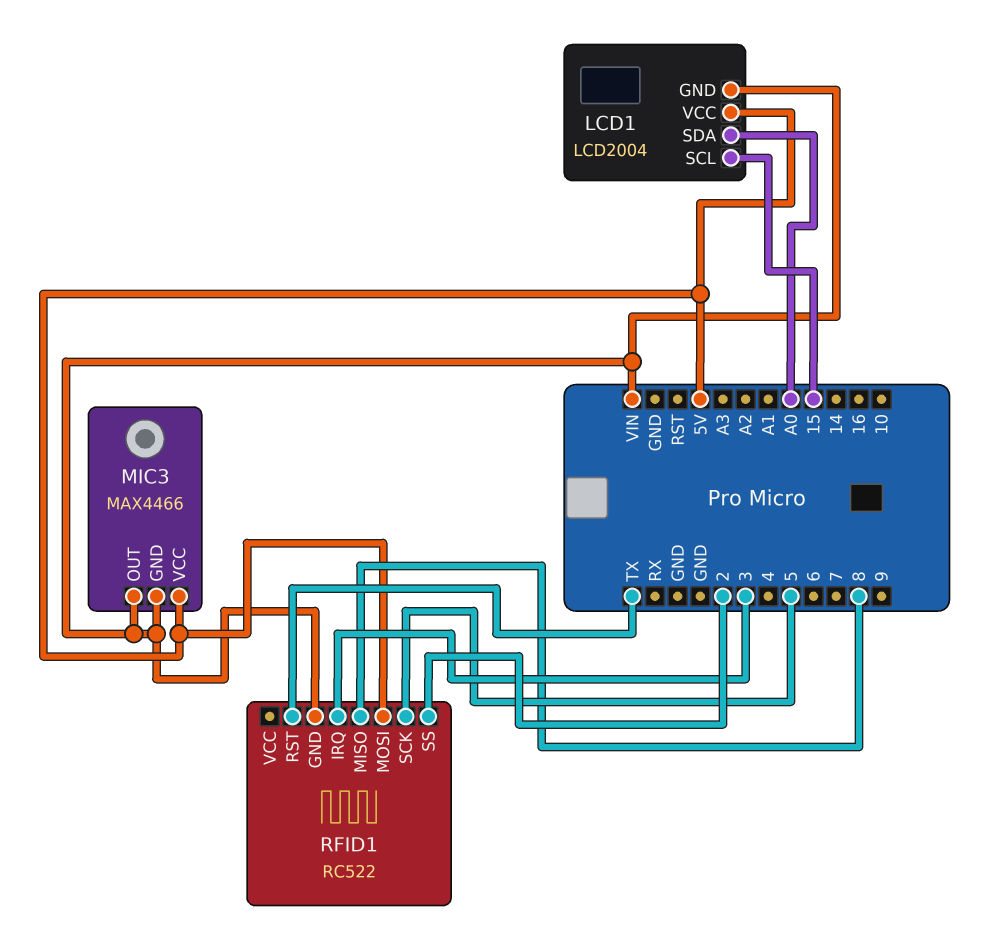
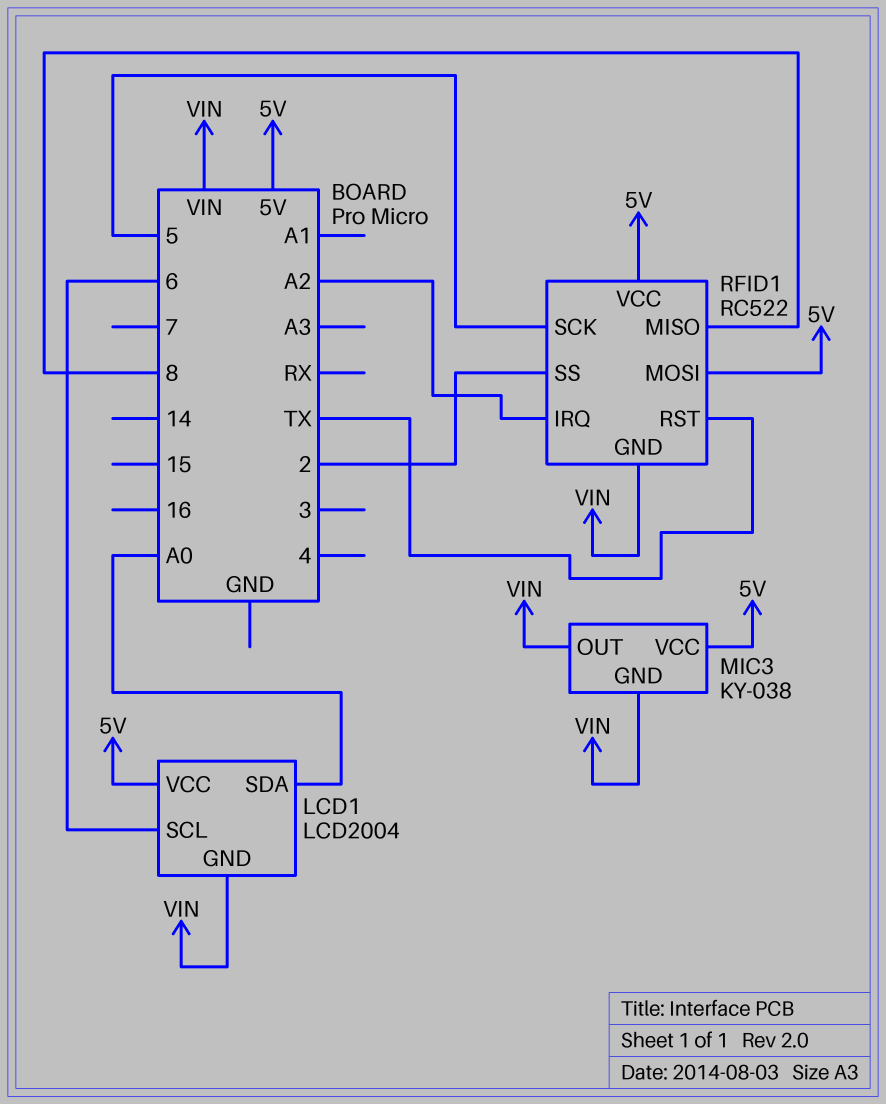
LCD1 pin SCL: 15 -> 6
MIC3: MAX4466 -> KY-038
RFID1 pin IRQ: 3 -> A2
RFID1 pin VCC: none -> 5V

